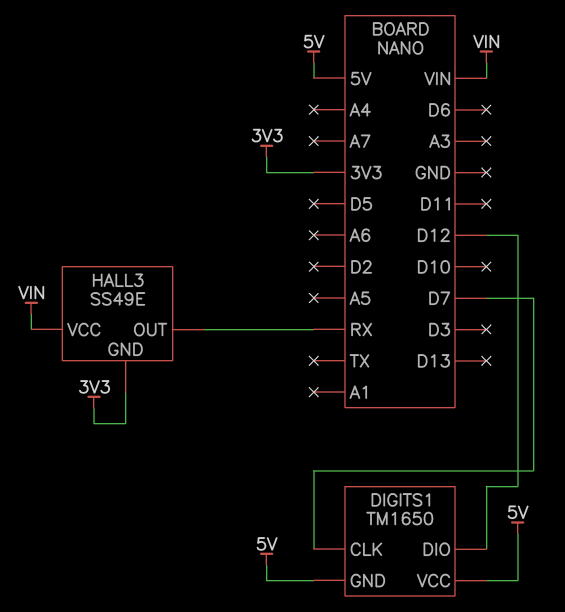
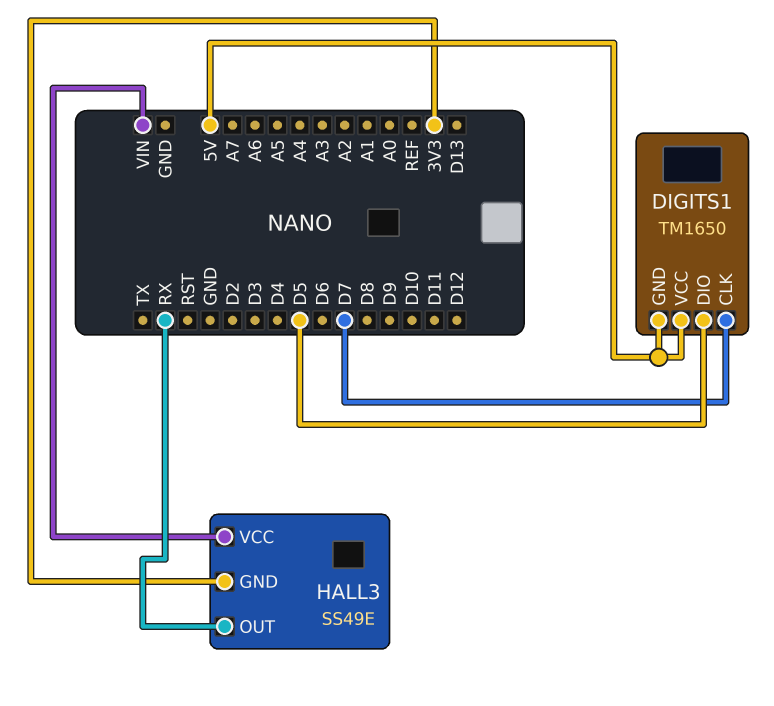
DIGITS1 pin DIO: D12 -> D5

